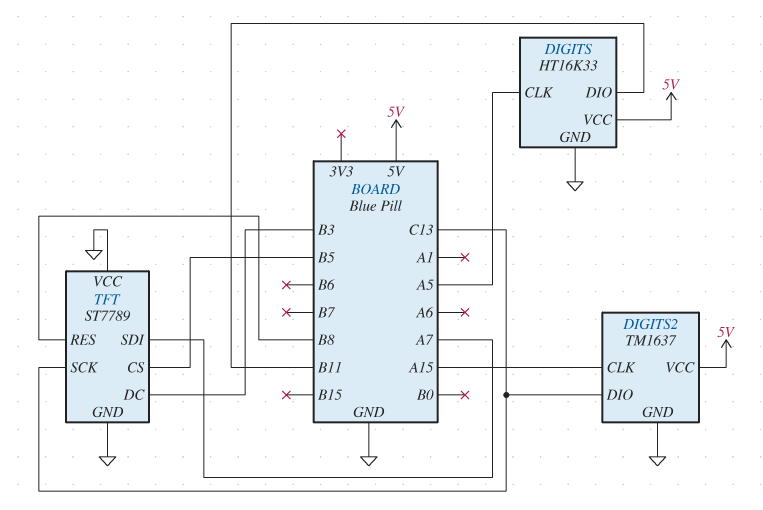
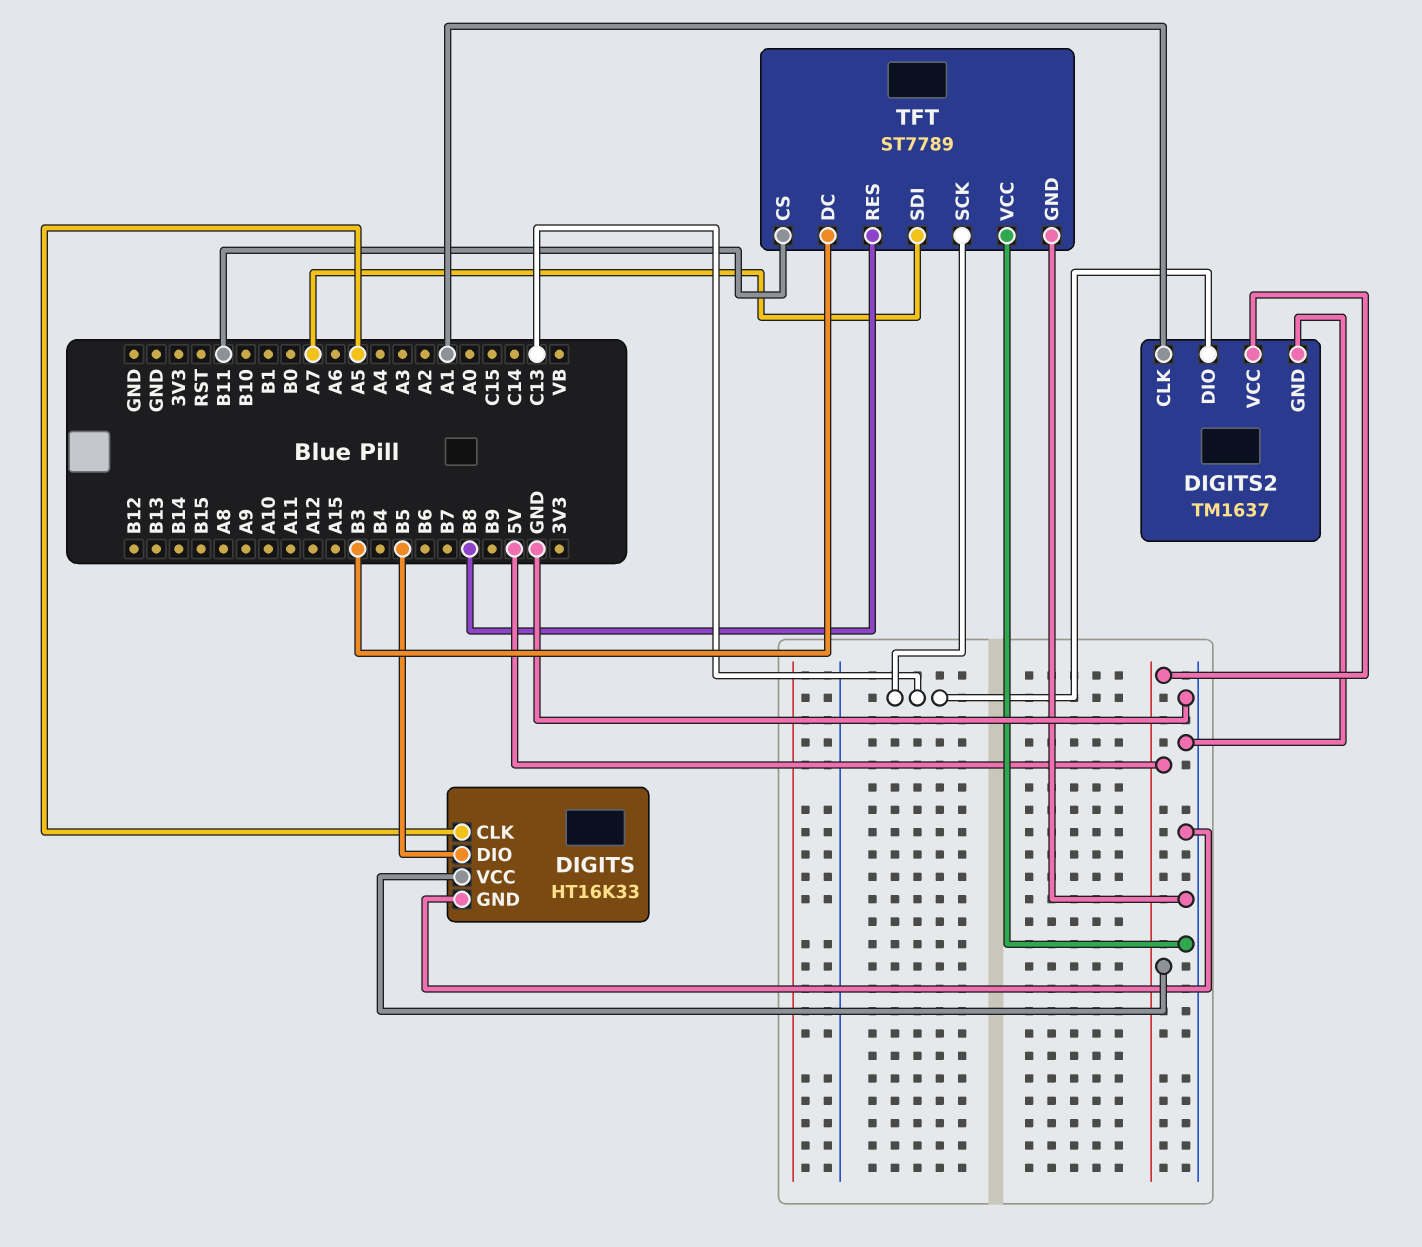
DIGITS pin DIO: B11 -> B5
DIGITS2 pin CLK: A15 -> A1
TFT pin CS: B5 -> B11

